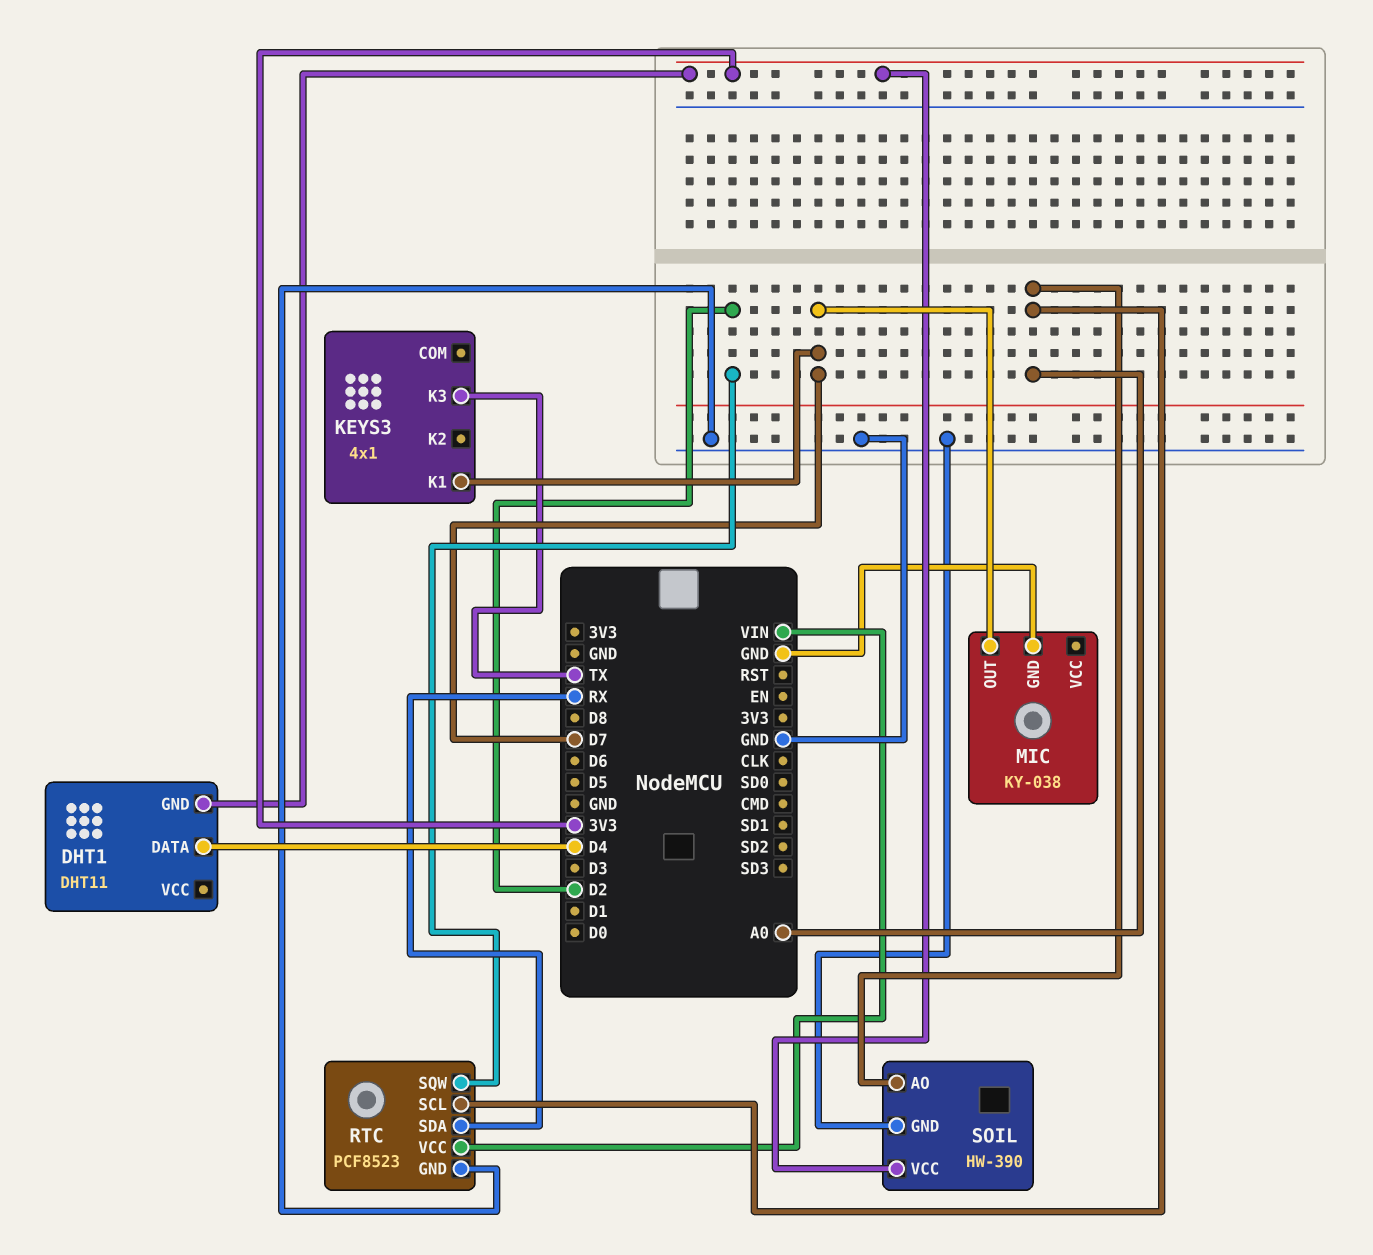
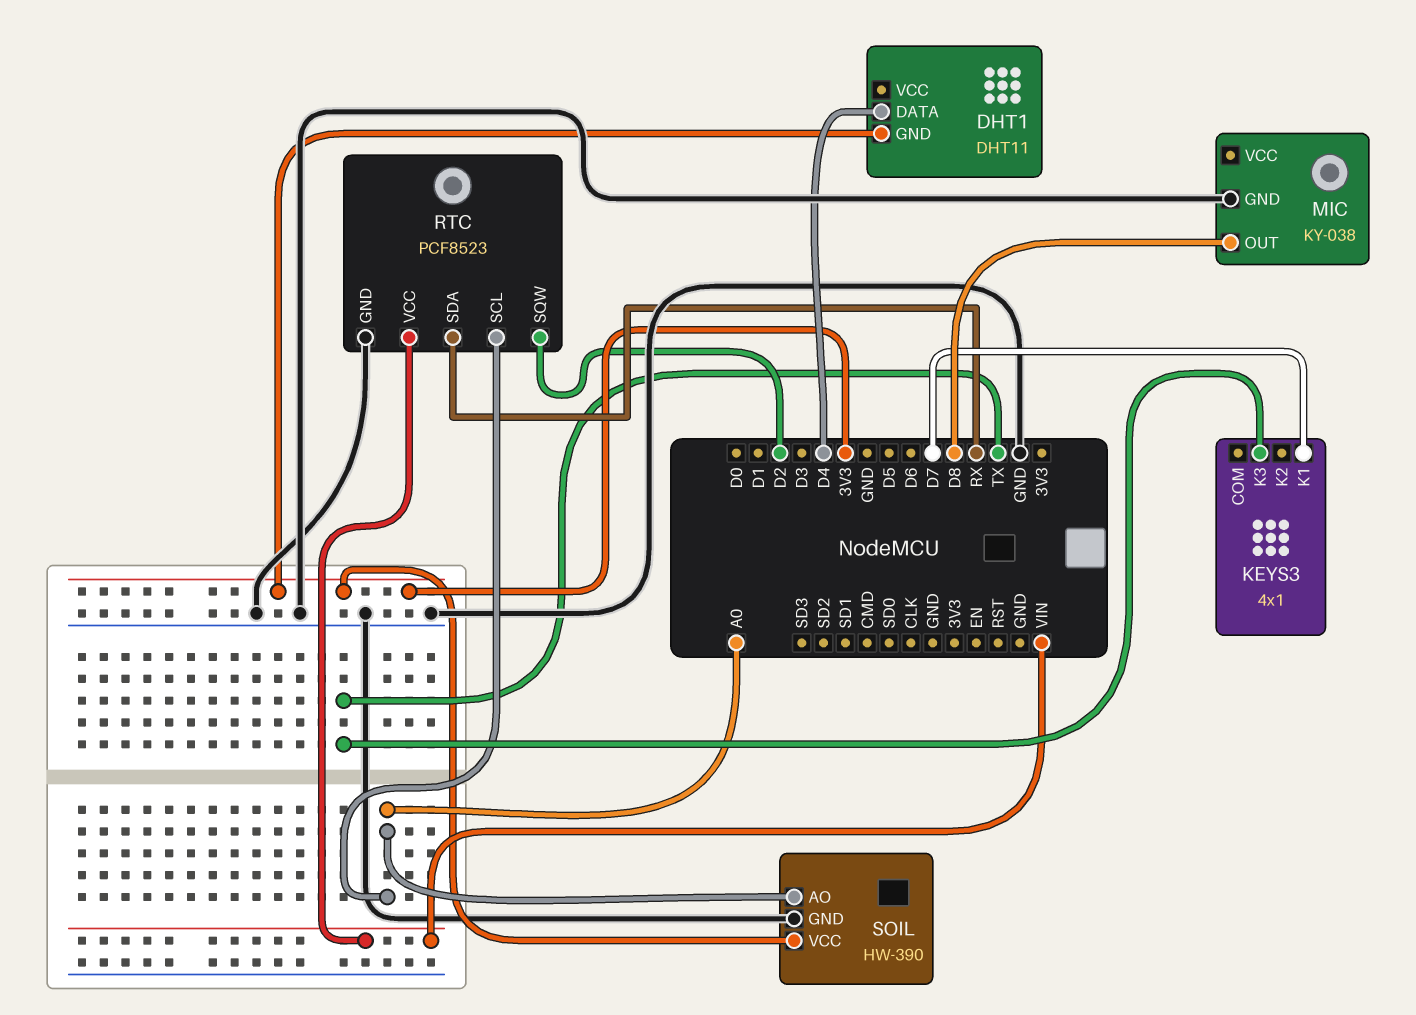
MIC pin OUT: D7 -> D8

